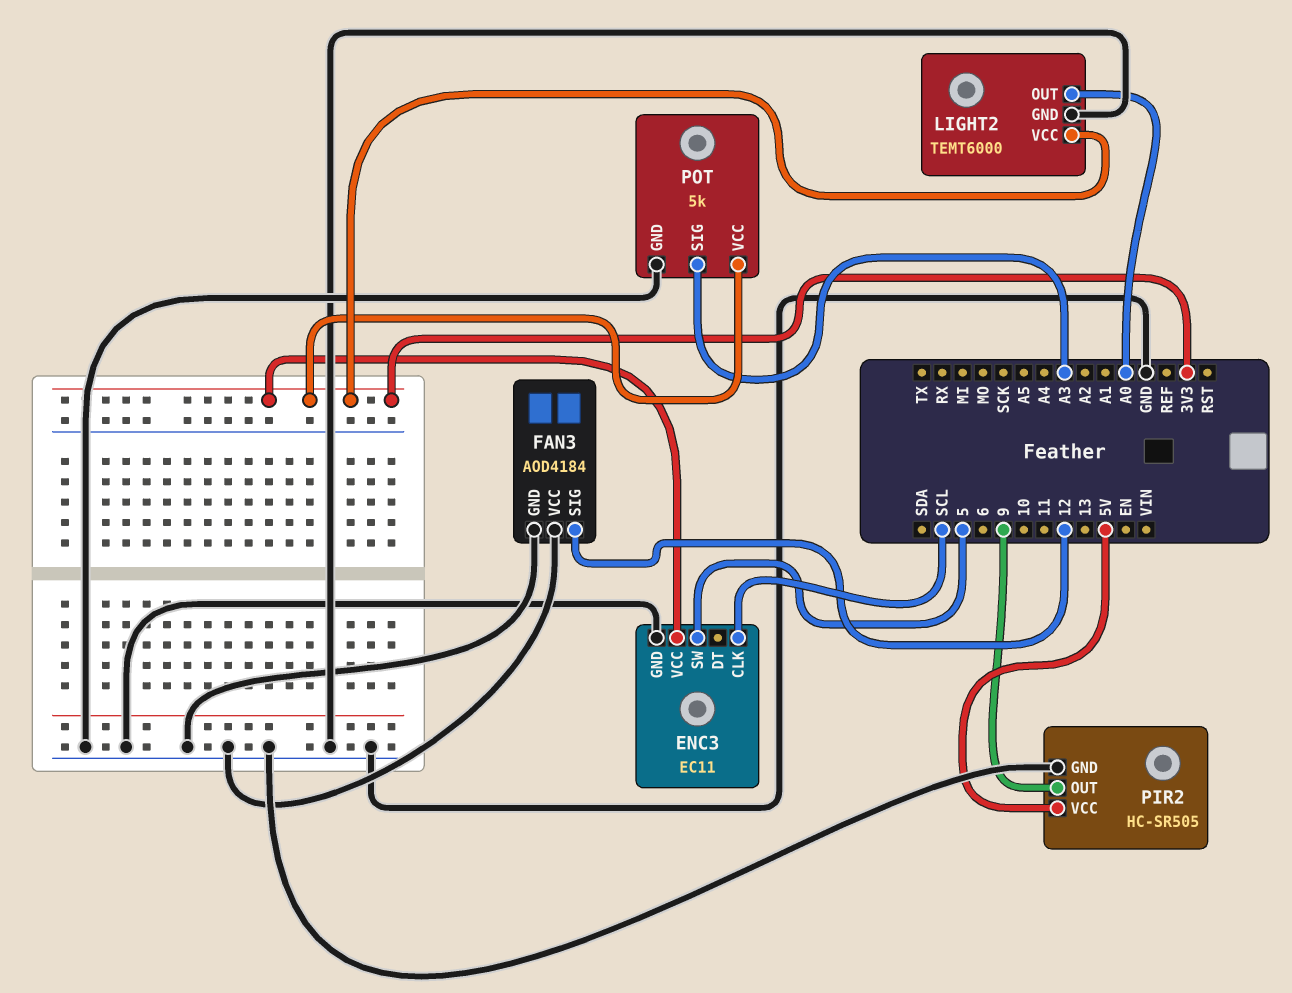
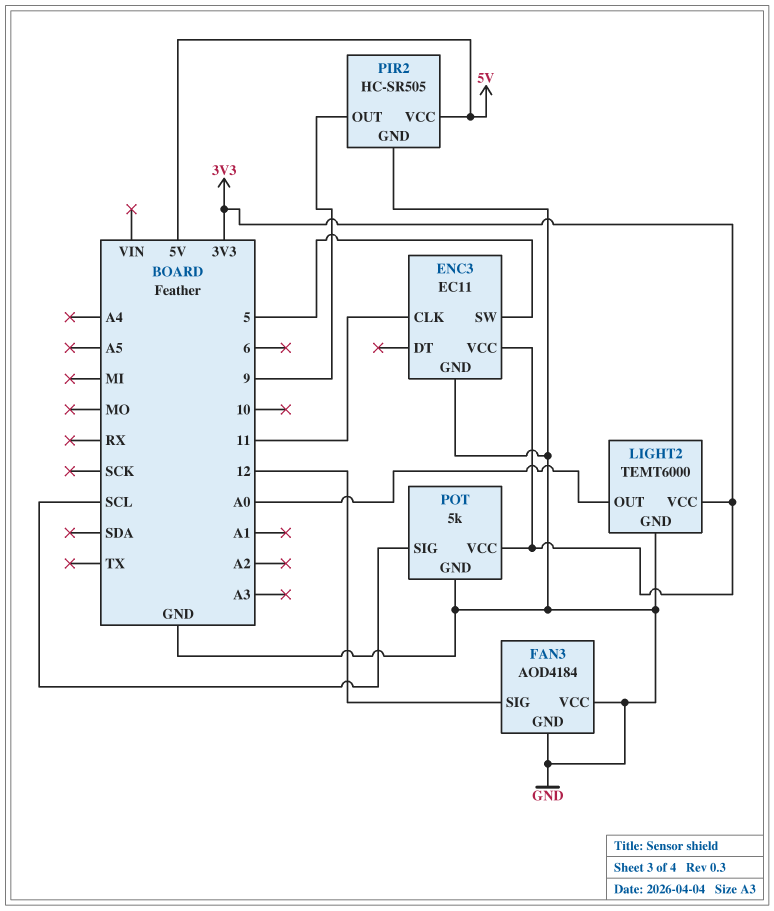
ENC3 pin CLK: SCL -> 11
POT pin SIG: A3 -> SCL

